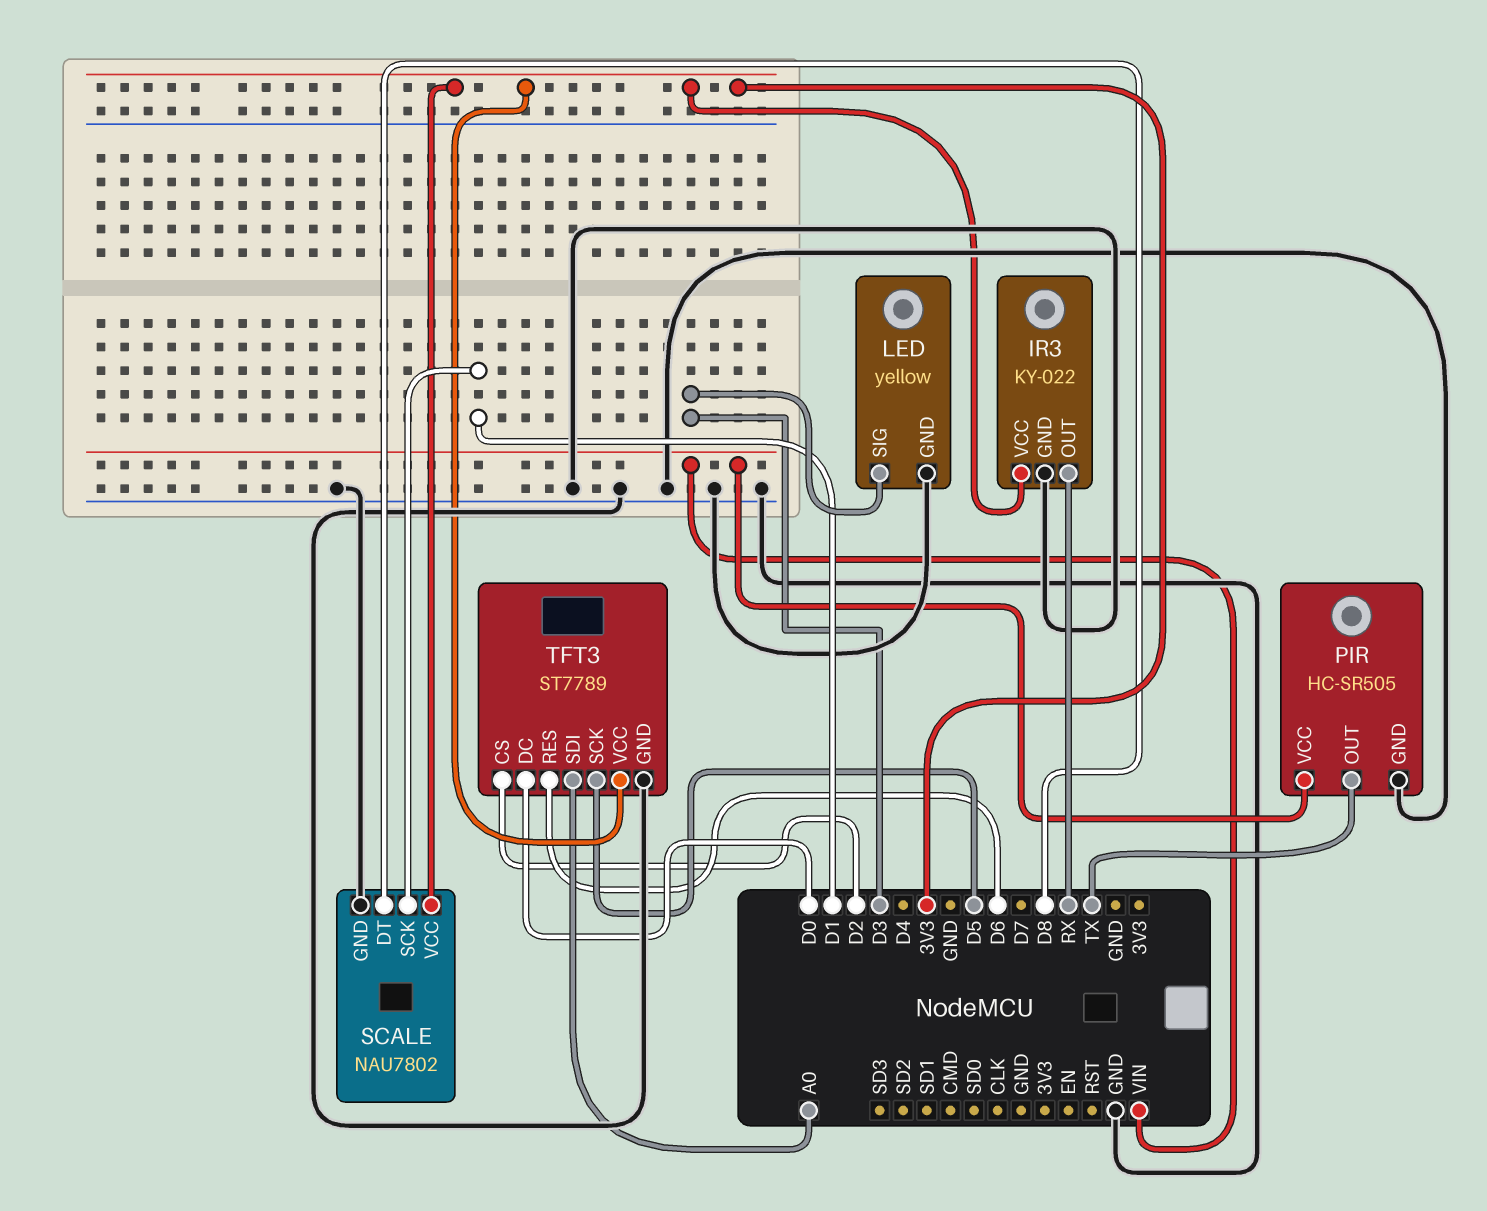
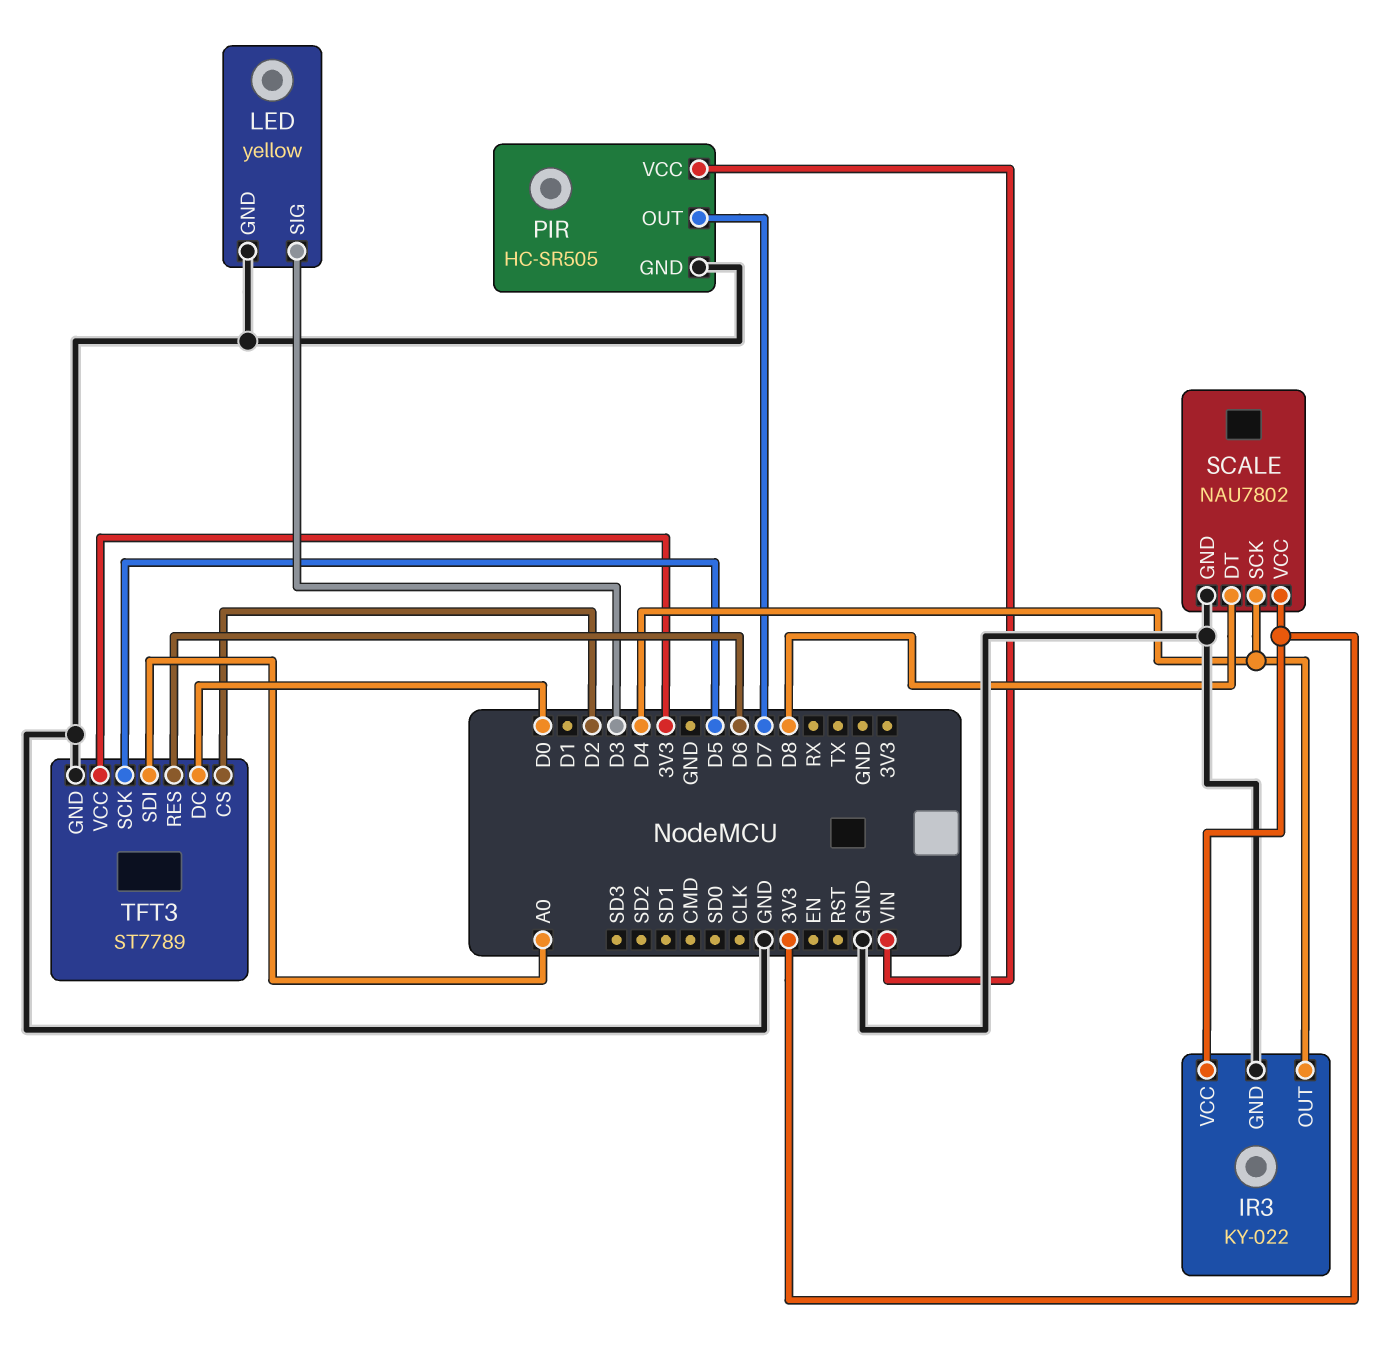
IR3 pin OUT: RX -> D4
PIR pin OUT: TX -> D7
SCALE pin SCK: D1 -> D4

